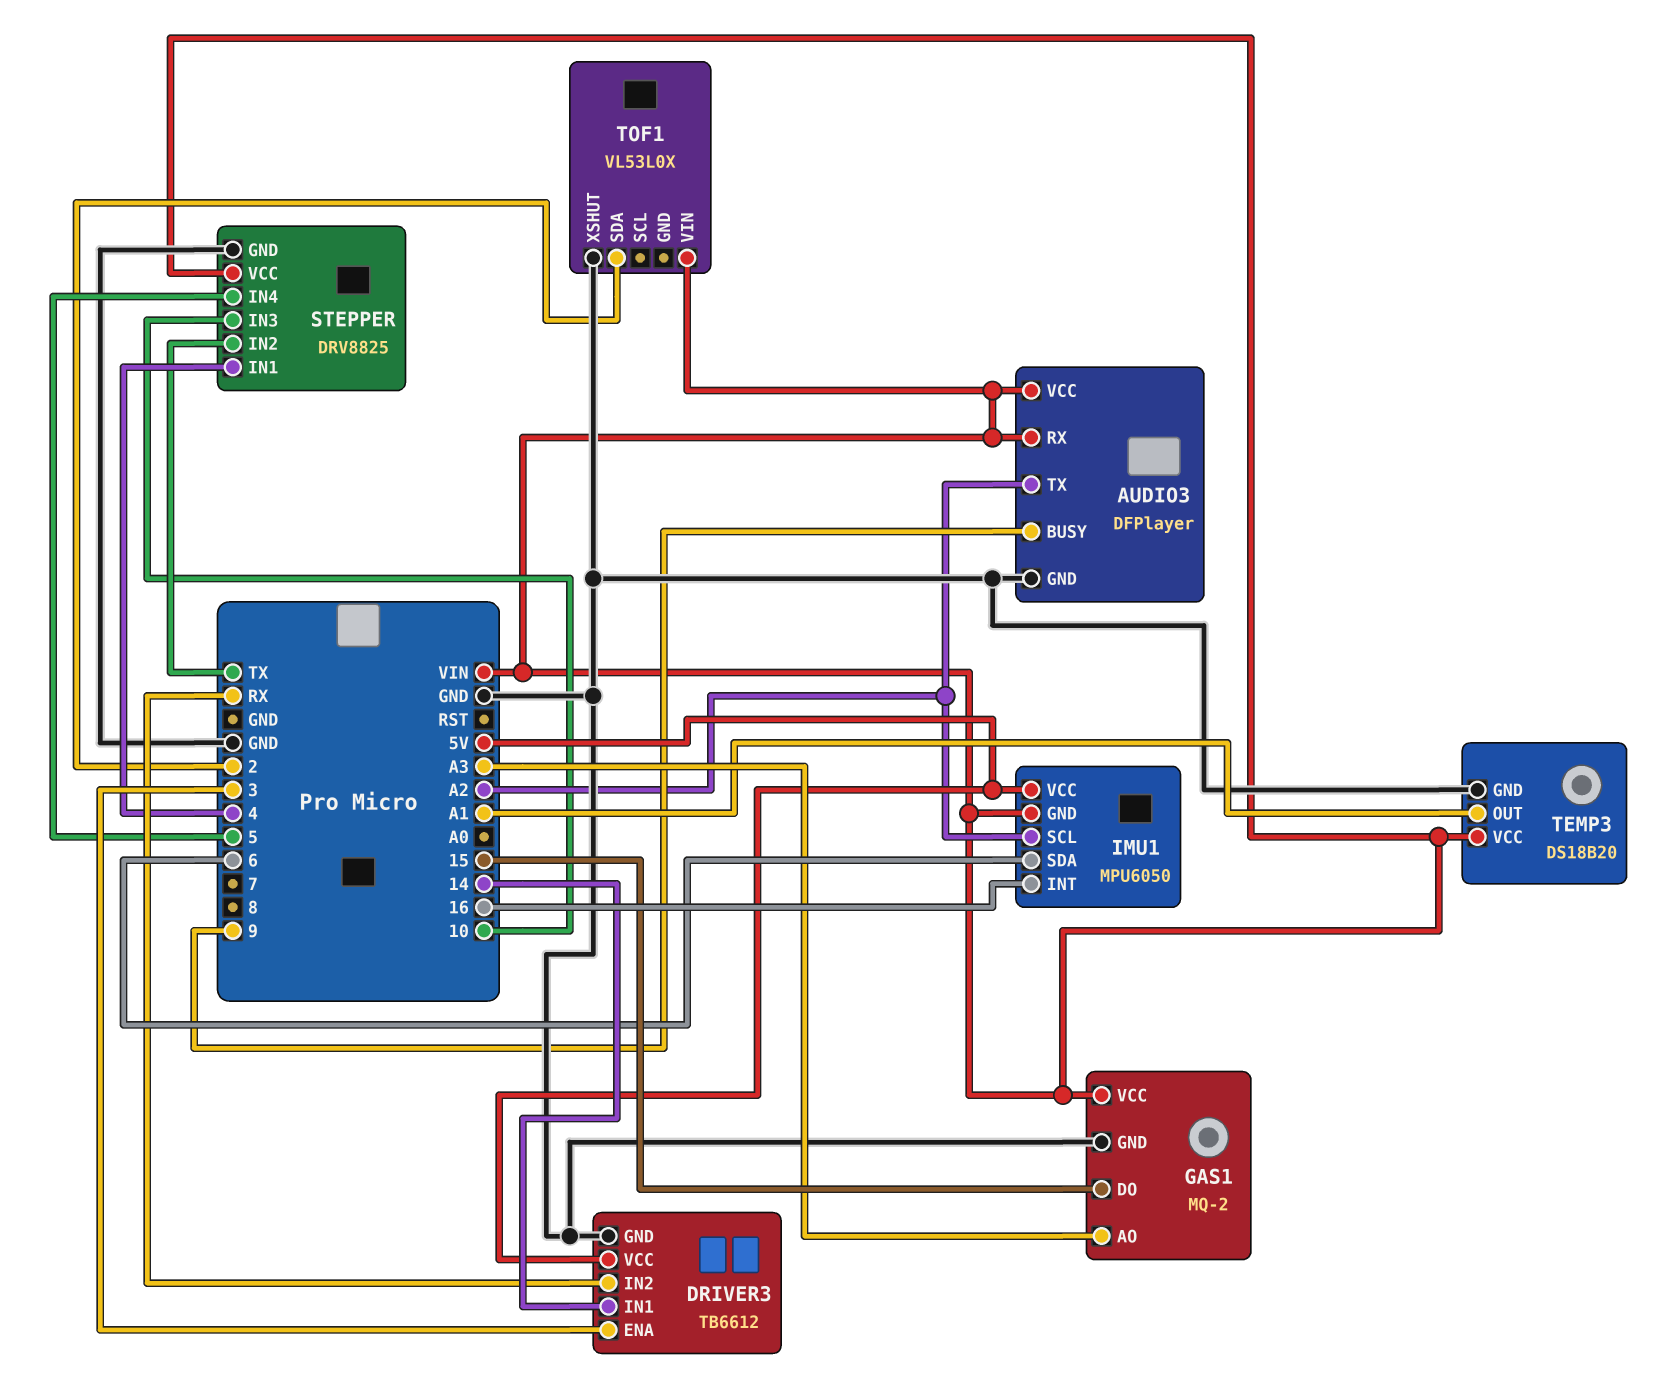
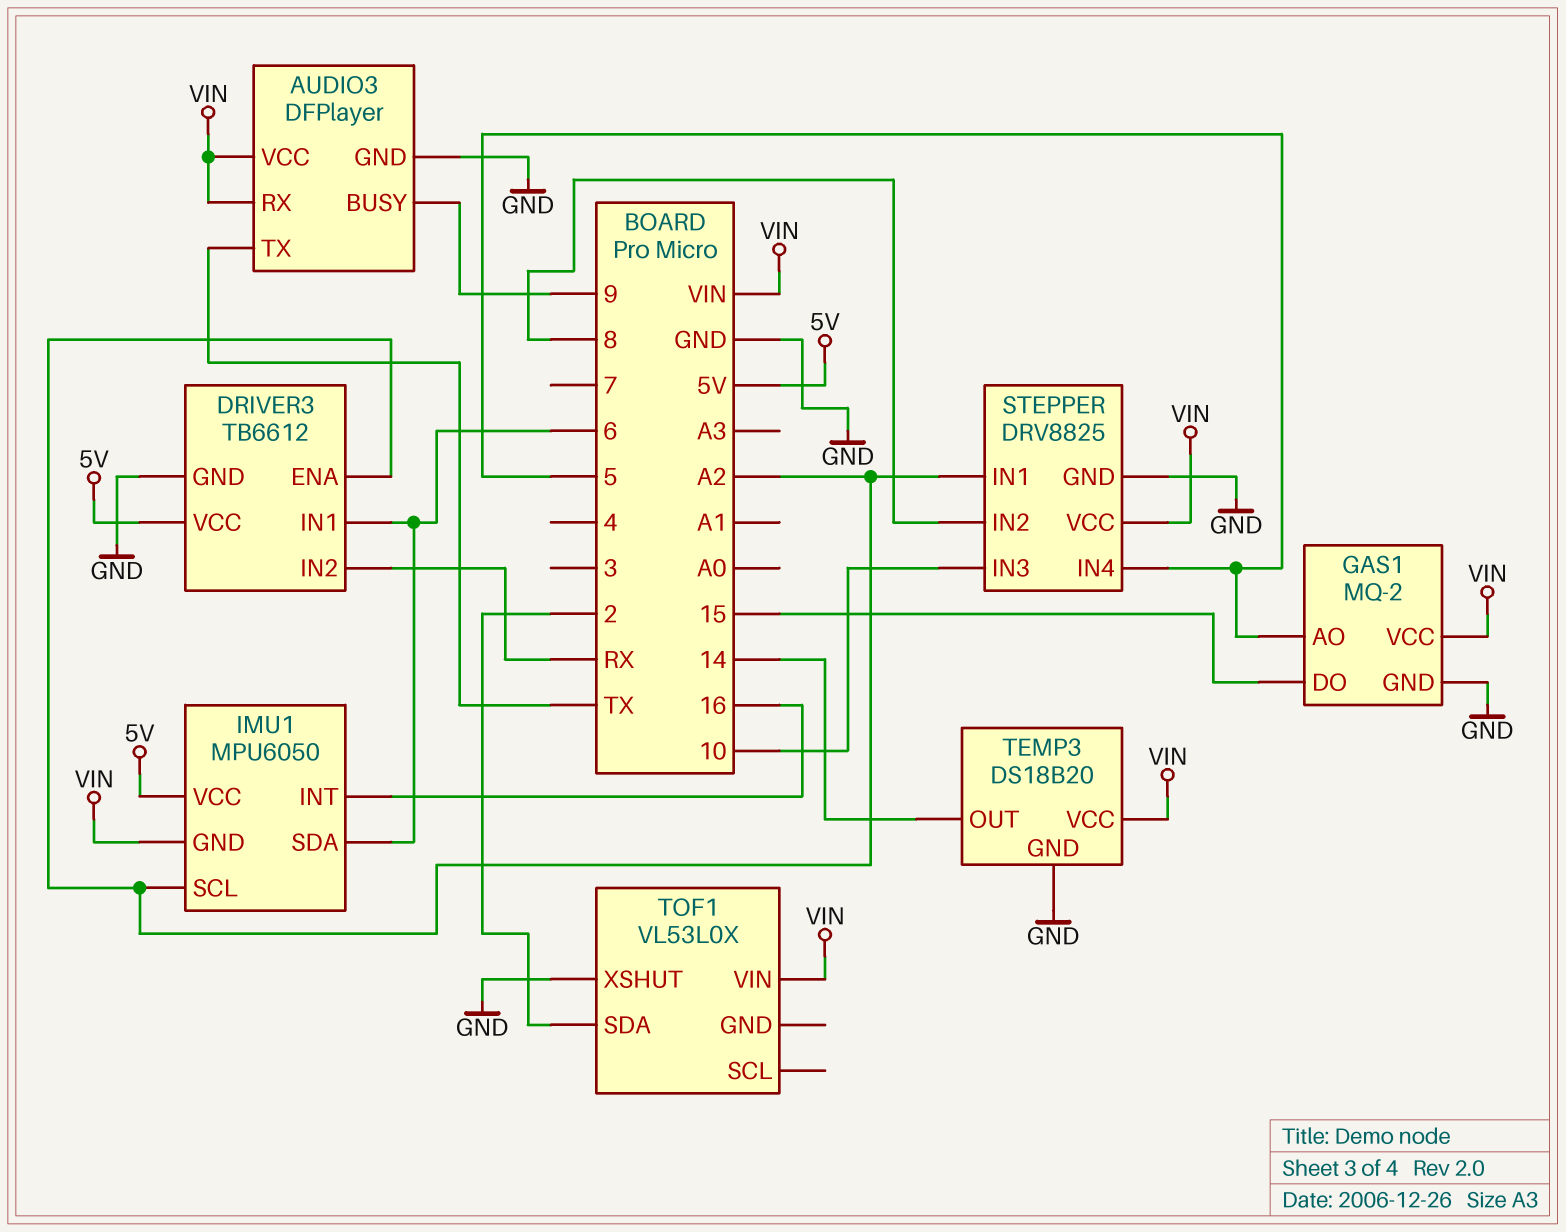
AUDIO3 pin TX: A2 -> TX
DRIVER3 pin ENA: 3 -> A2
DRIVER3 pin IN1: 14 -> 6
GAS1 pin AO: A3 -> 5
STEPPER pin IN1: 4 -> A2
STEPPER pin IN2: TX -> 8
TEMP3 pin OUT: A1 -> 14

